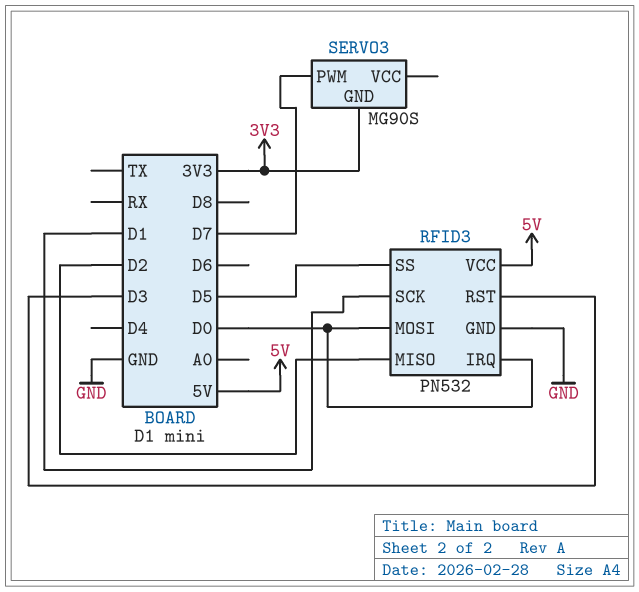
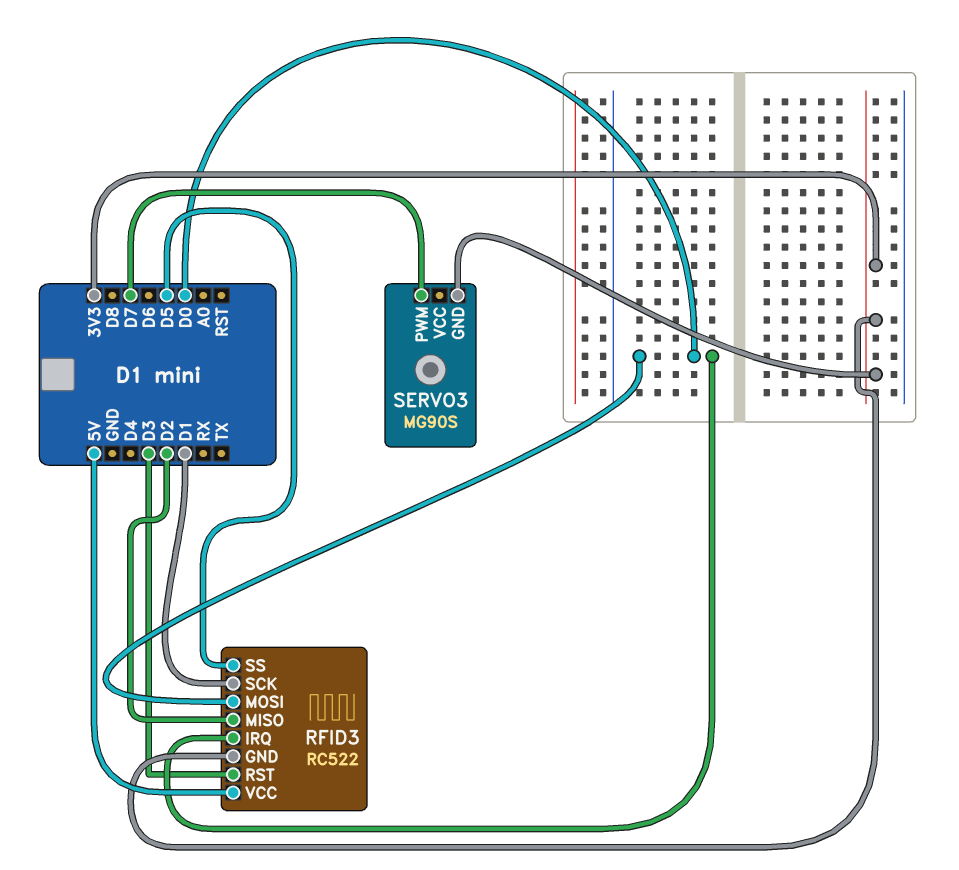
RFID3: PN532 -> RC522
RFID3 pin GND: GND -> 3V3

